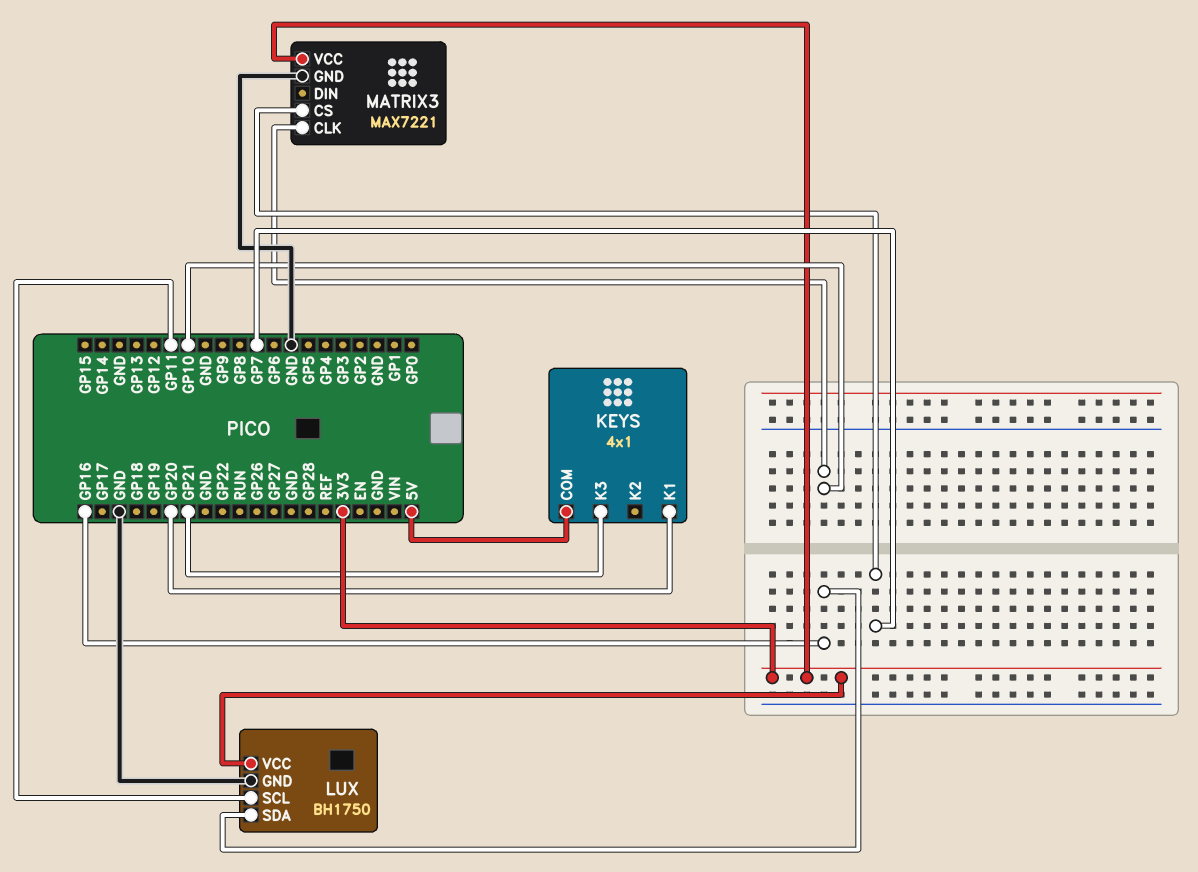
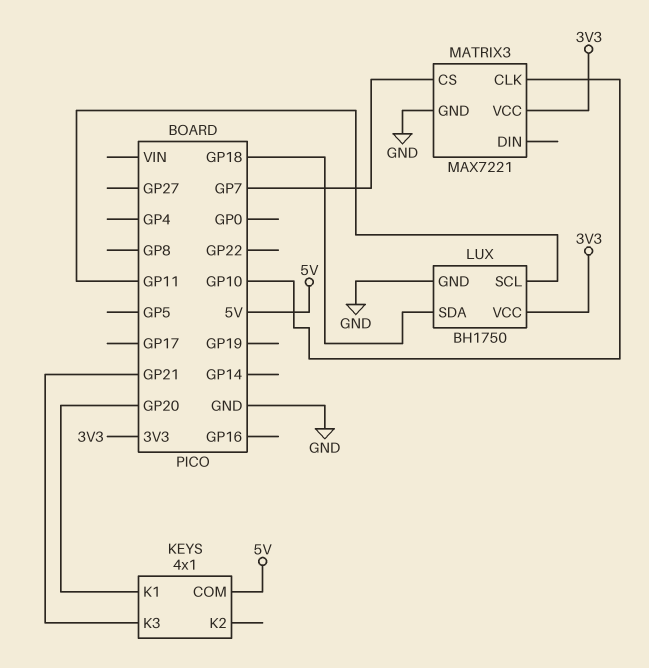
LUX pin SDA: GP16 -> GP18

